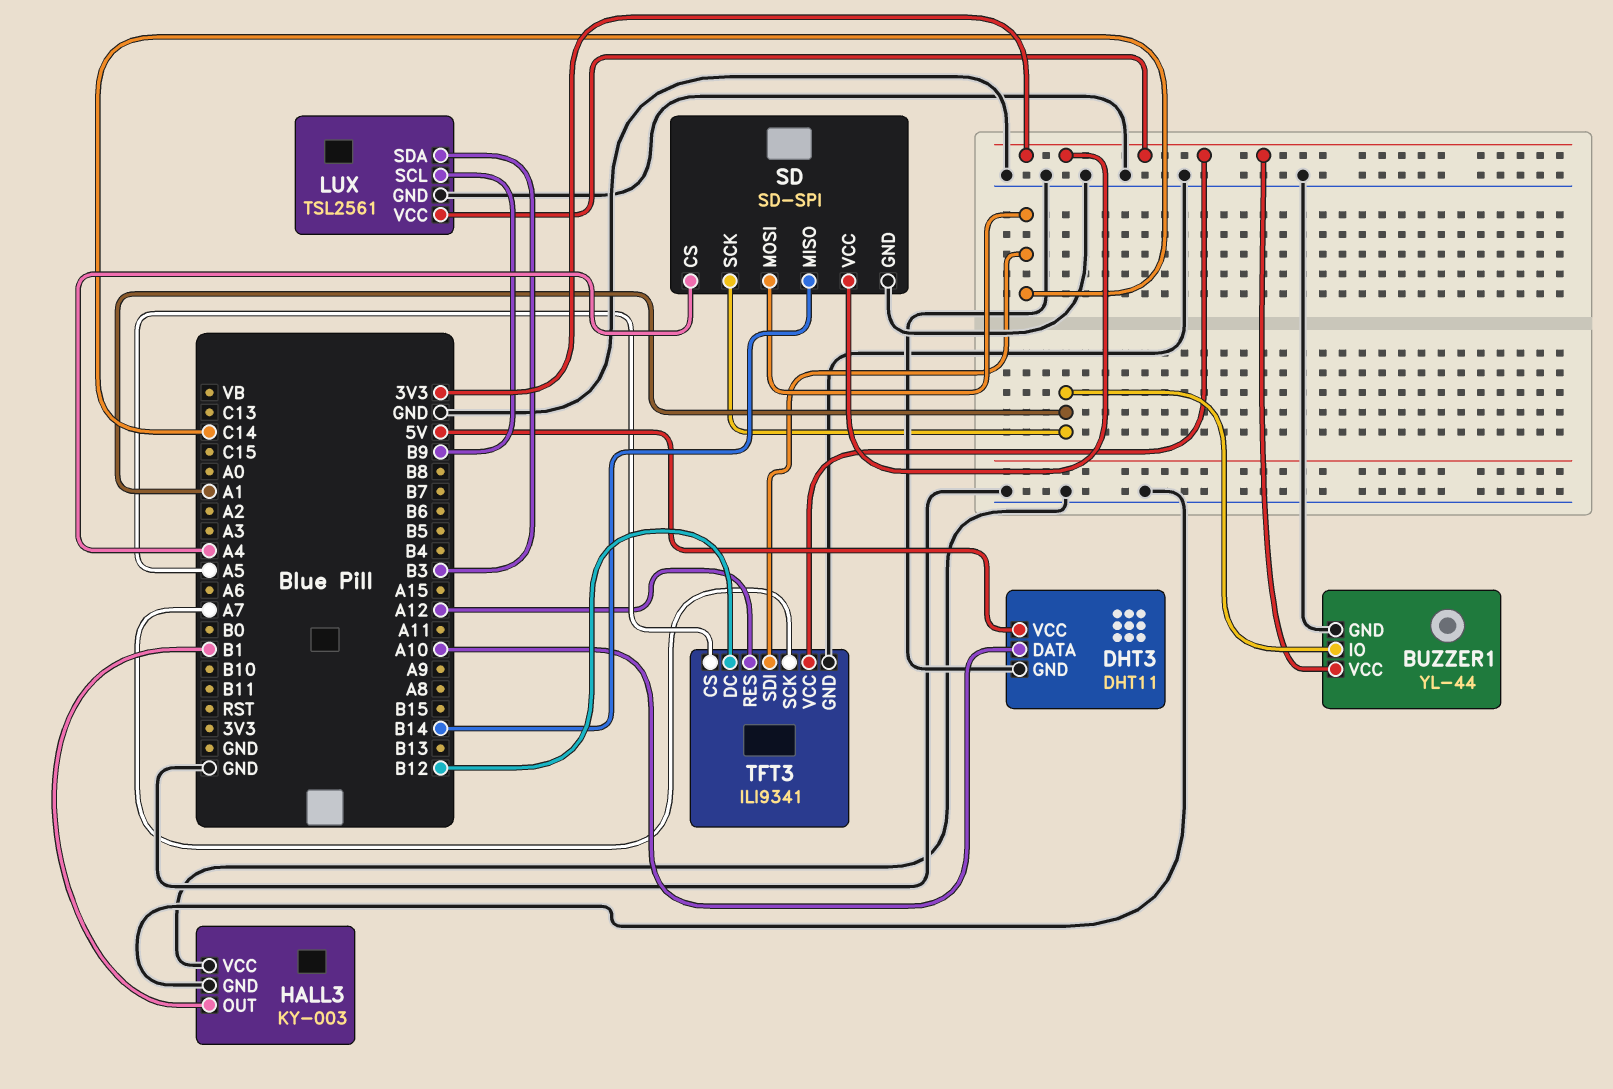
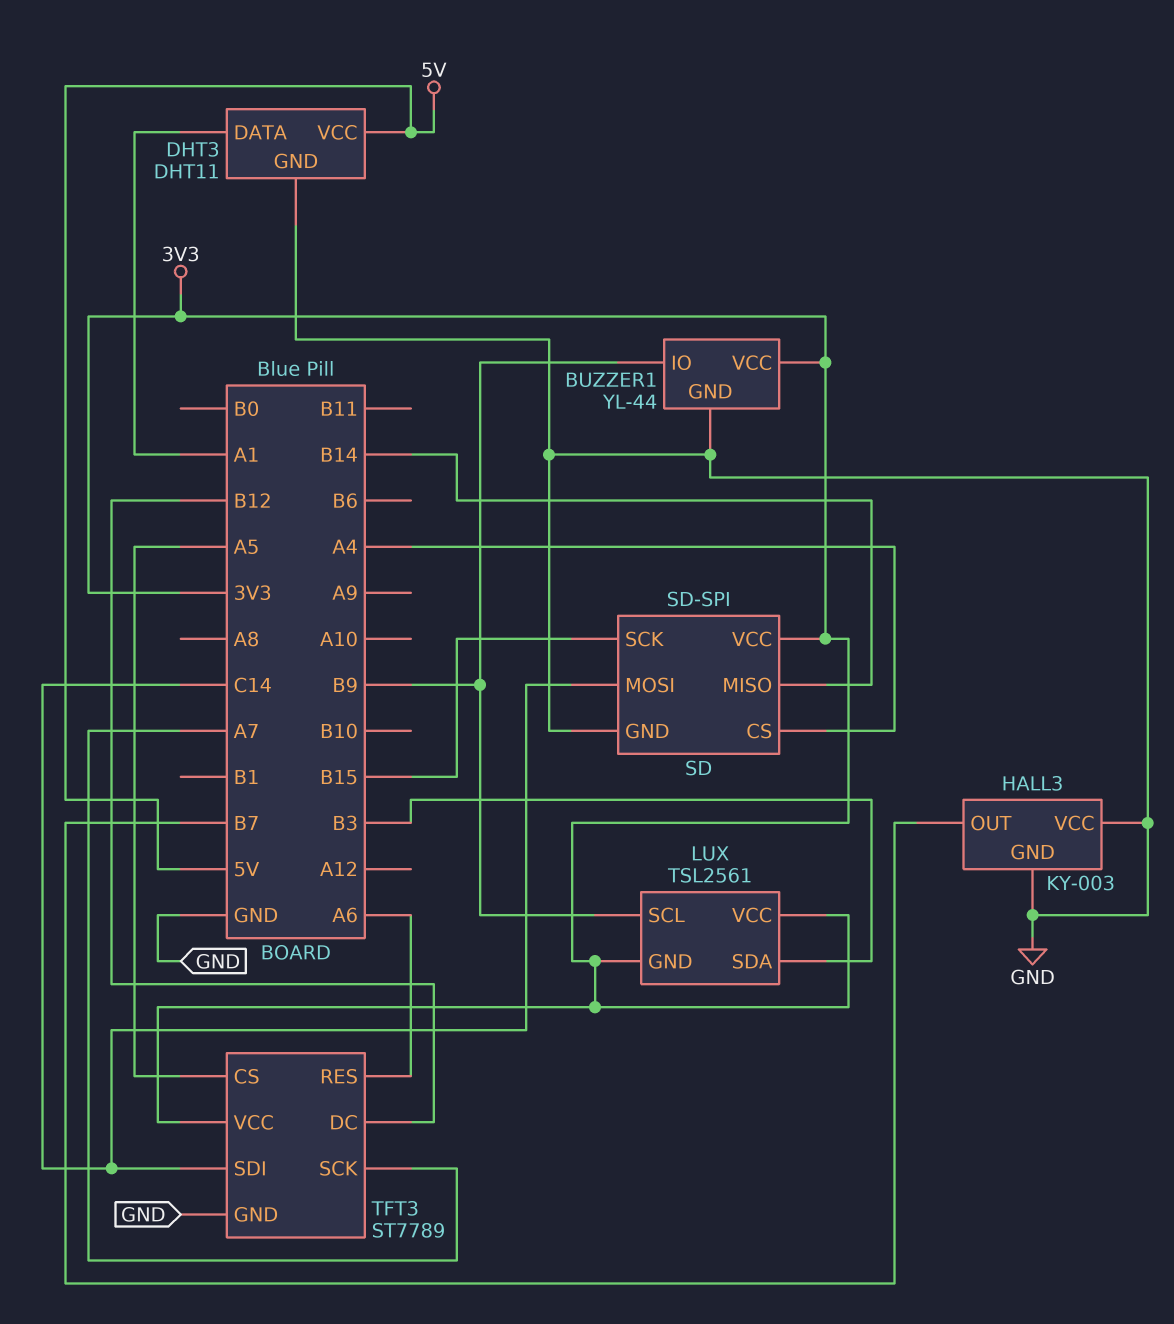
BUZZER1 pin IO: A1 -> B9
DHT3 pin DATA: A10 -> A1
HALL3 pin OUT: B1 -> B7
LUX pin GND: GND -> 3V3
SD pin SCK: A1 -> B15
TFT3: ILI9341 -> ST7789
TFT3 pin RES: A12 -> A6

